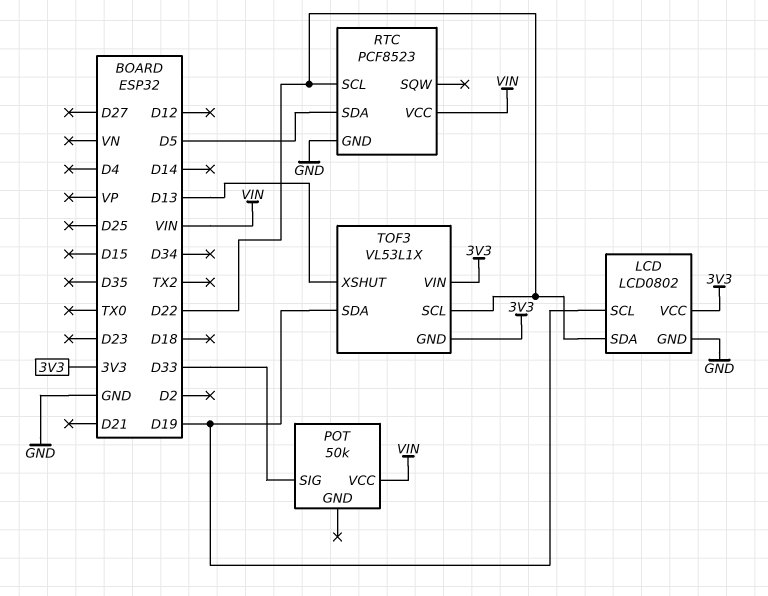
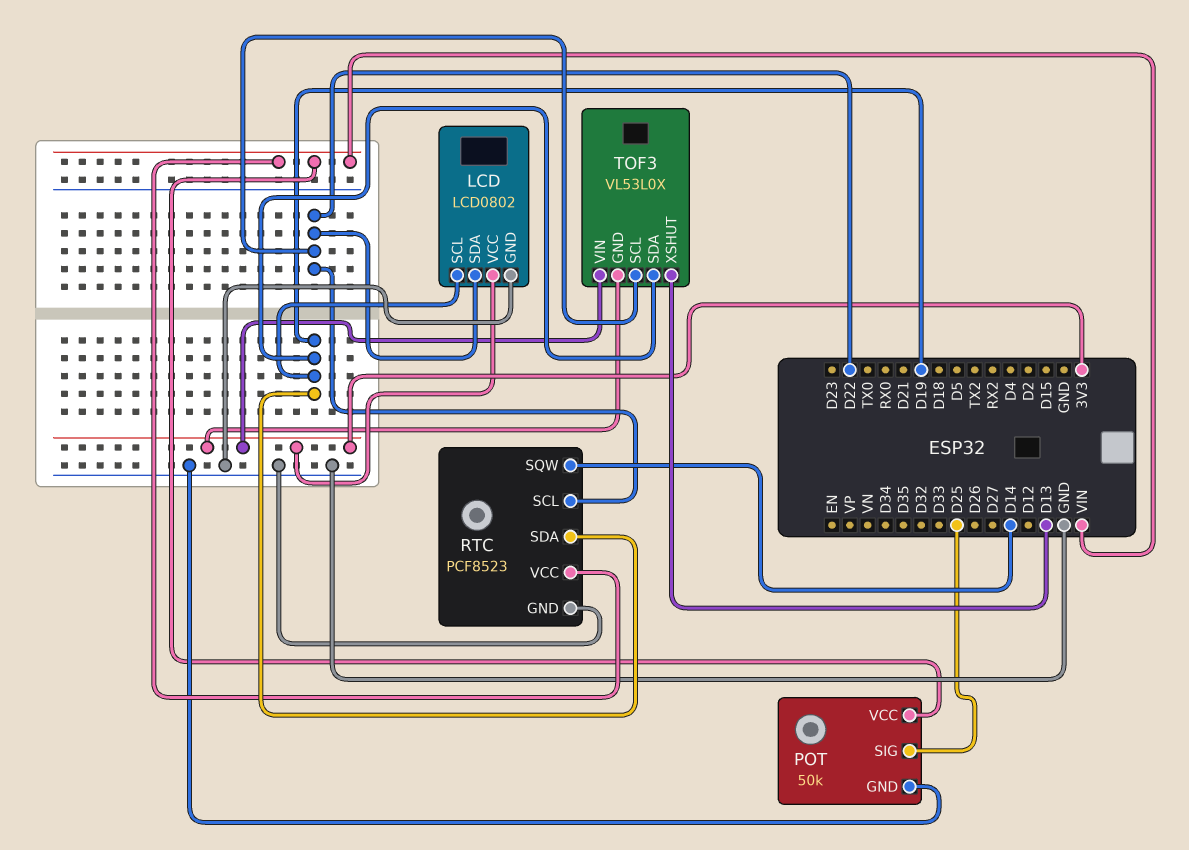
POT pin GND: none -> GND
POT pin SIG: D33 -> D25
RTC pin SDA: D5 -> D19
RTC pin SQW: none -> D14
TOF3: VL53L1X -> VL53L0X

